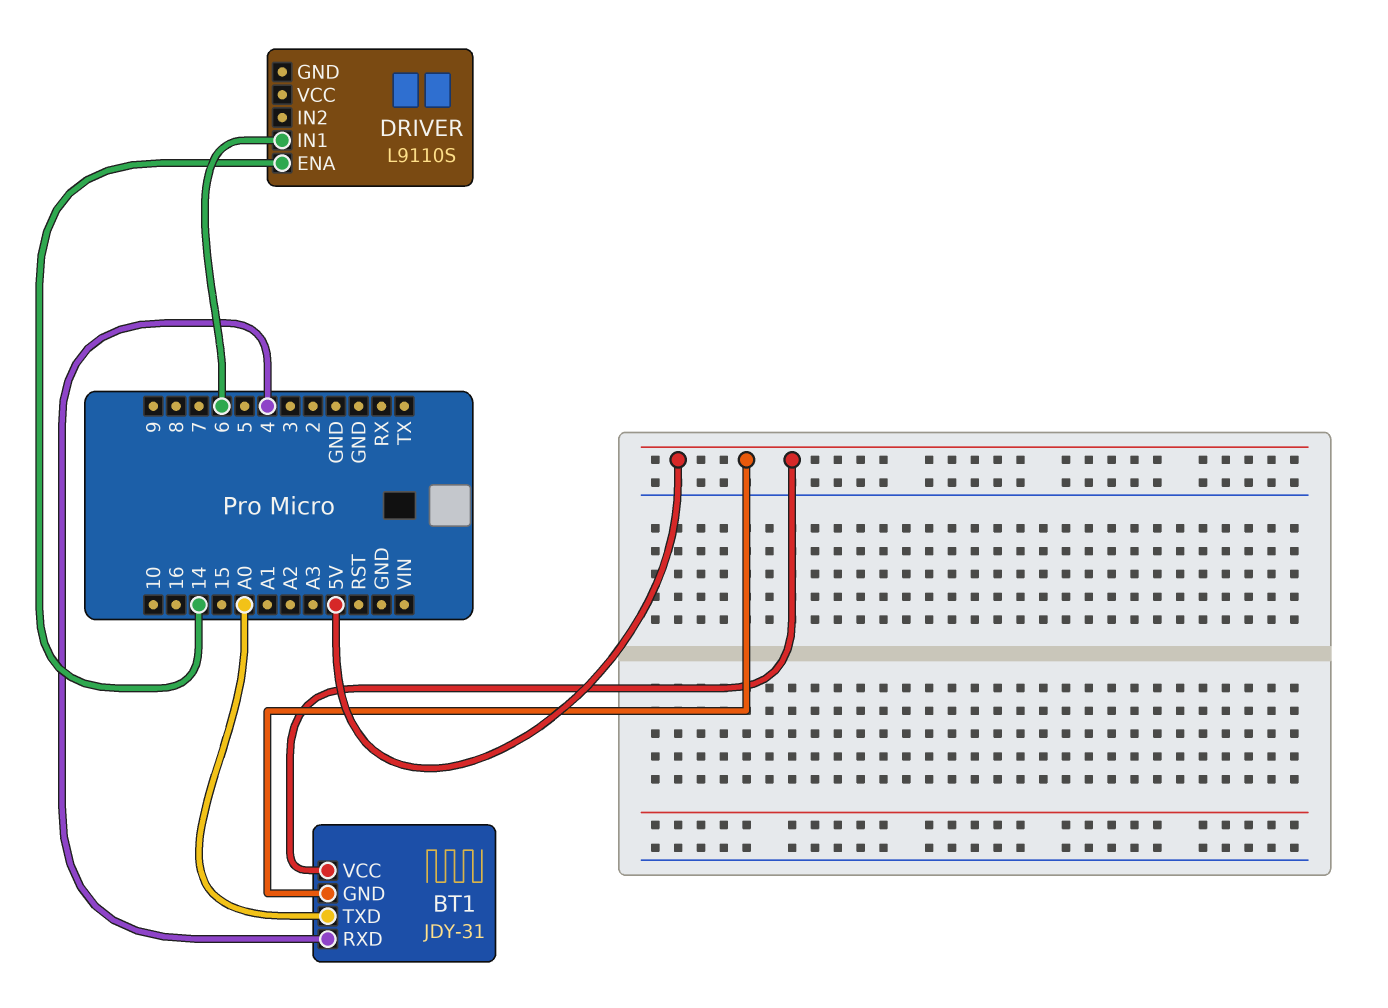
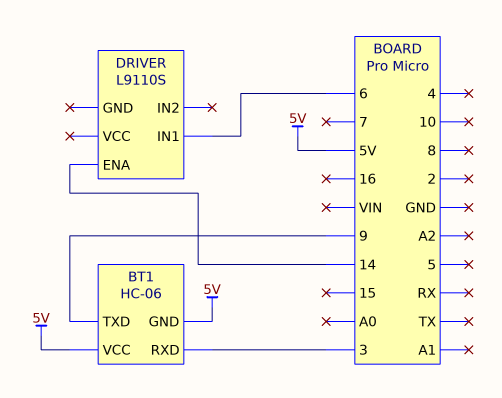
BT1: JDY-31 -> HC-06
BT1 pin RXD: 4 -> 3
BT1 pin TXD: A0 -> 9

